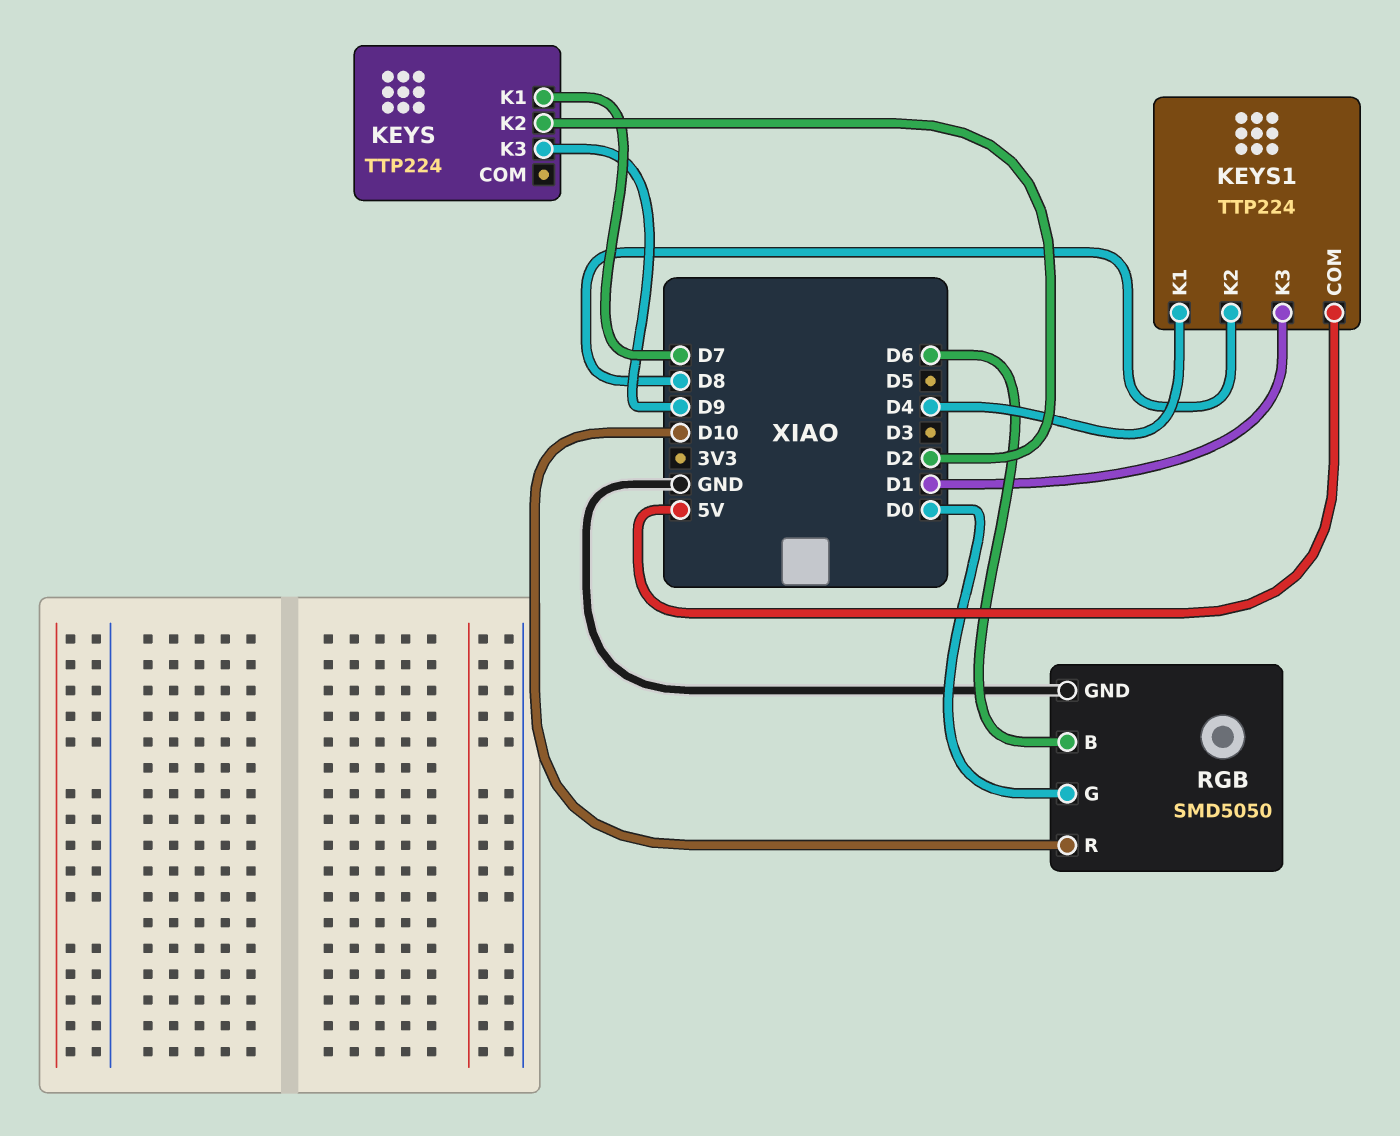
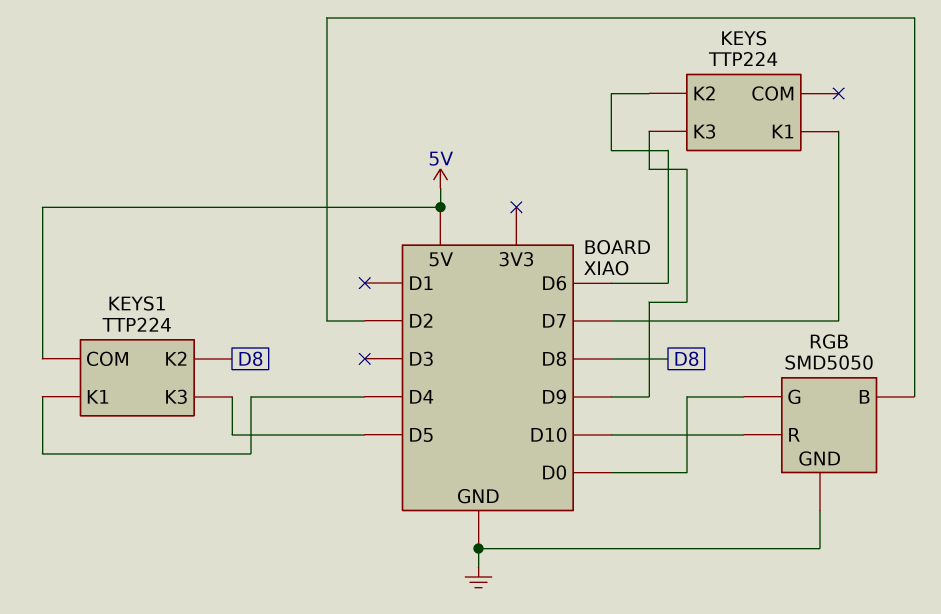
KEYS pin K2: D2 -> D6
KEYS1 pin K3: D1 -> D5
RGB pin B: D6 -> D2

